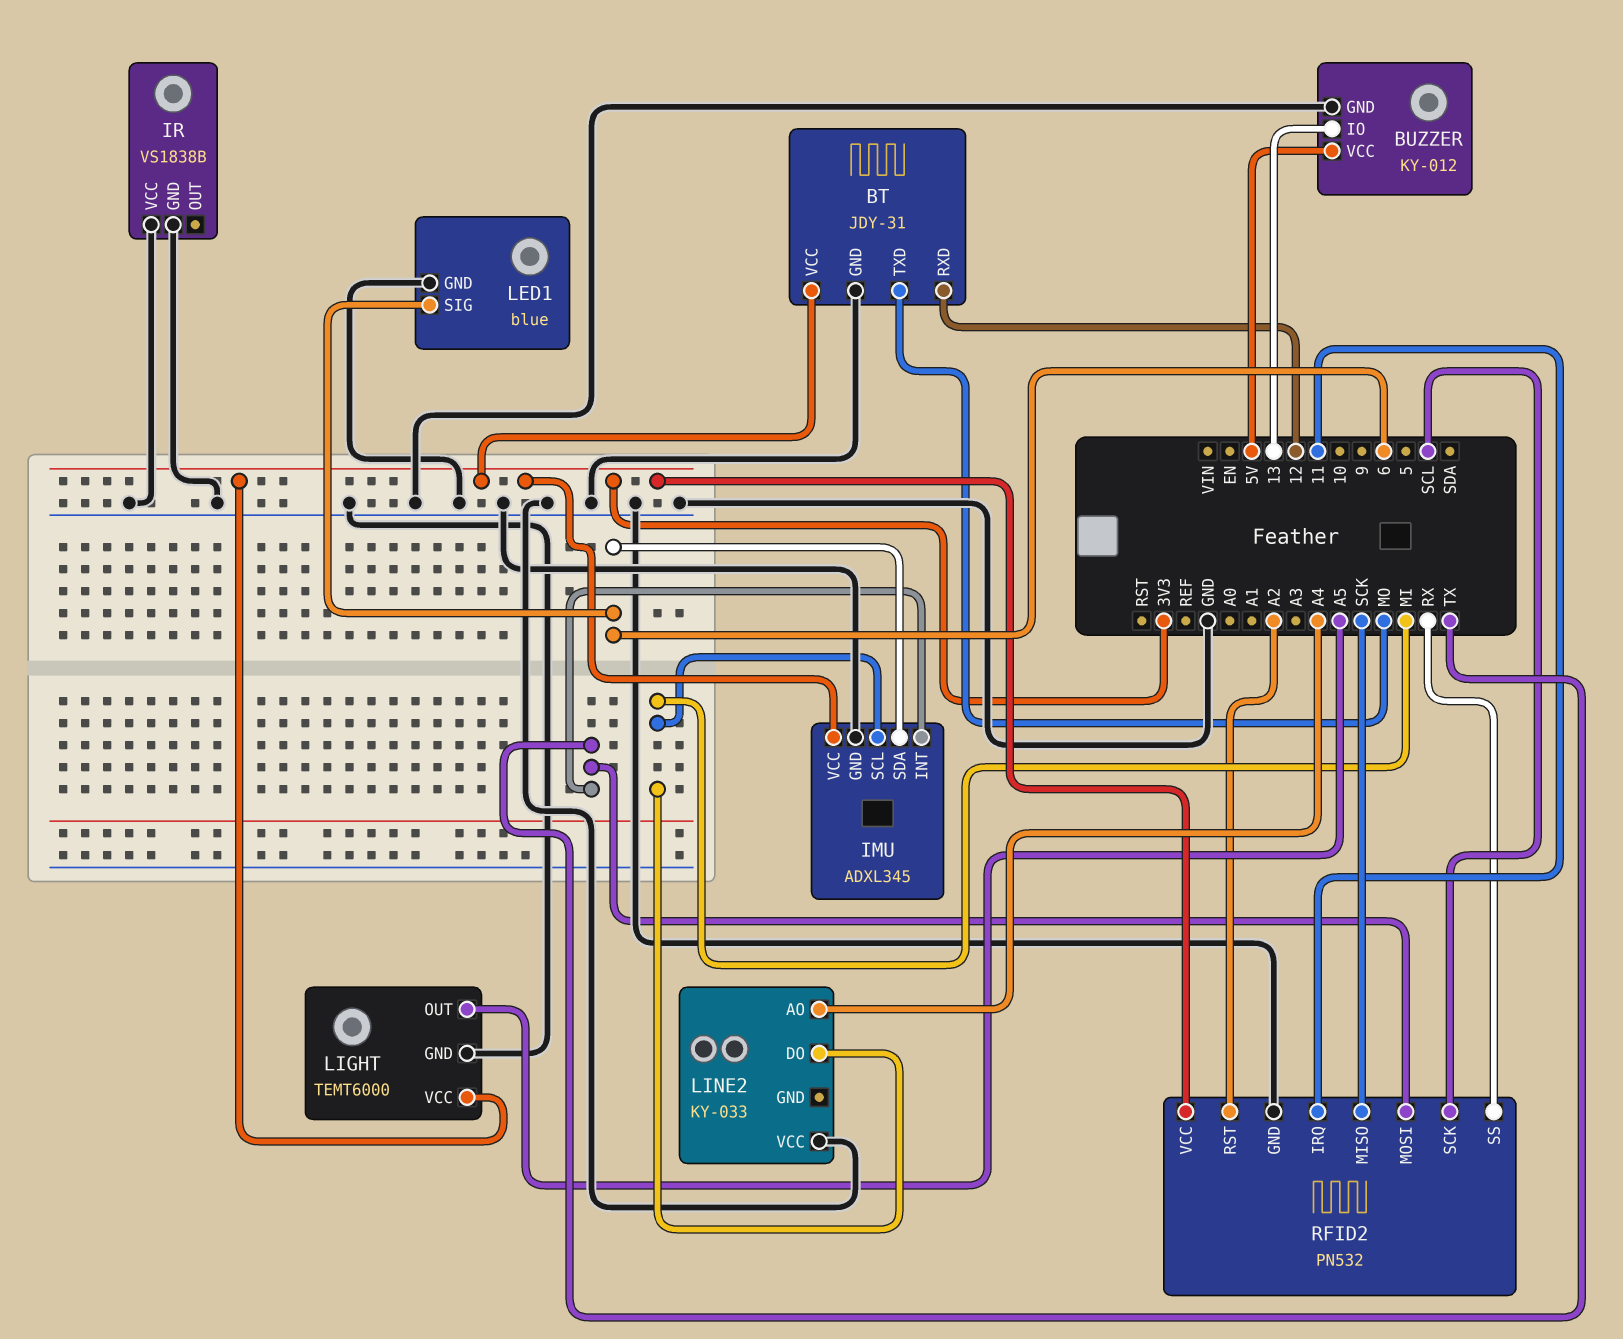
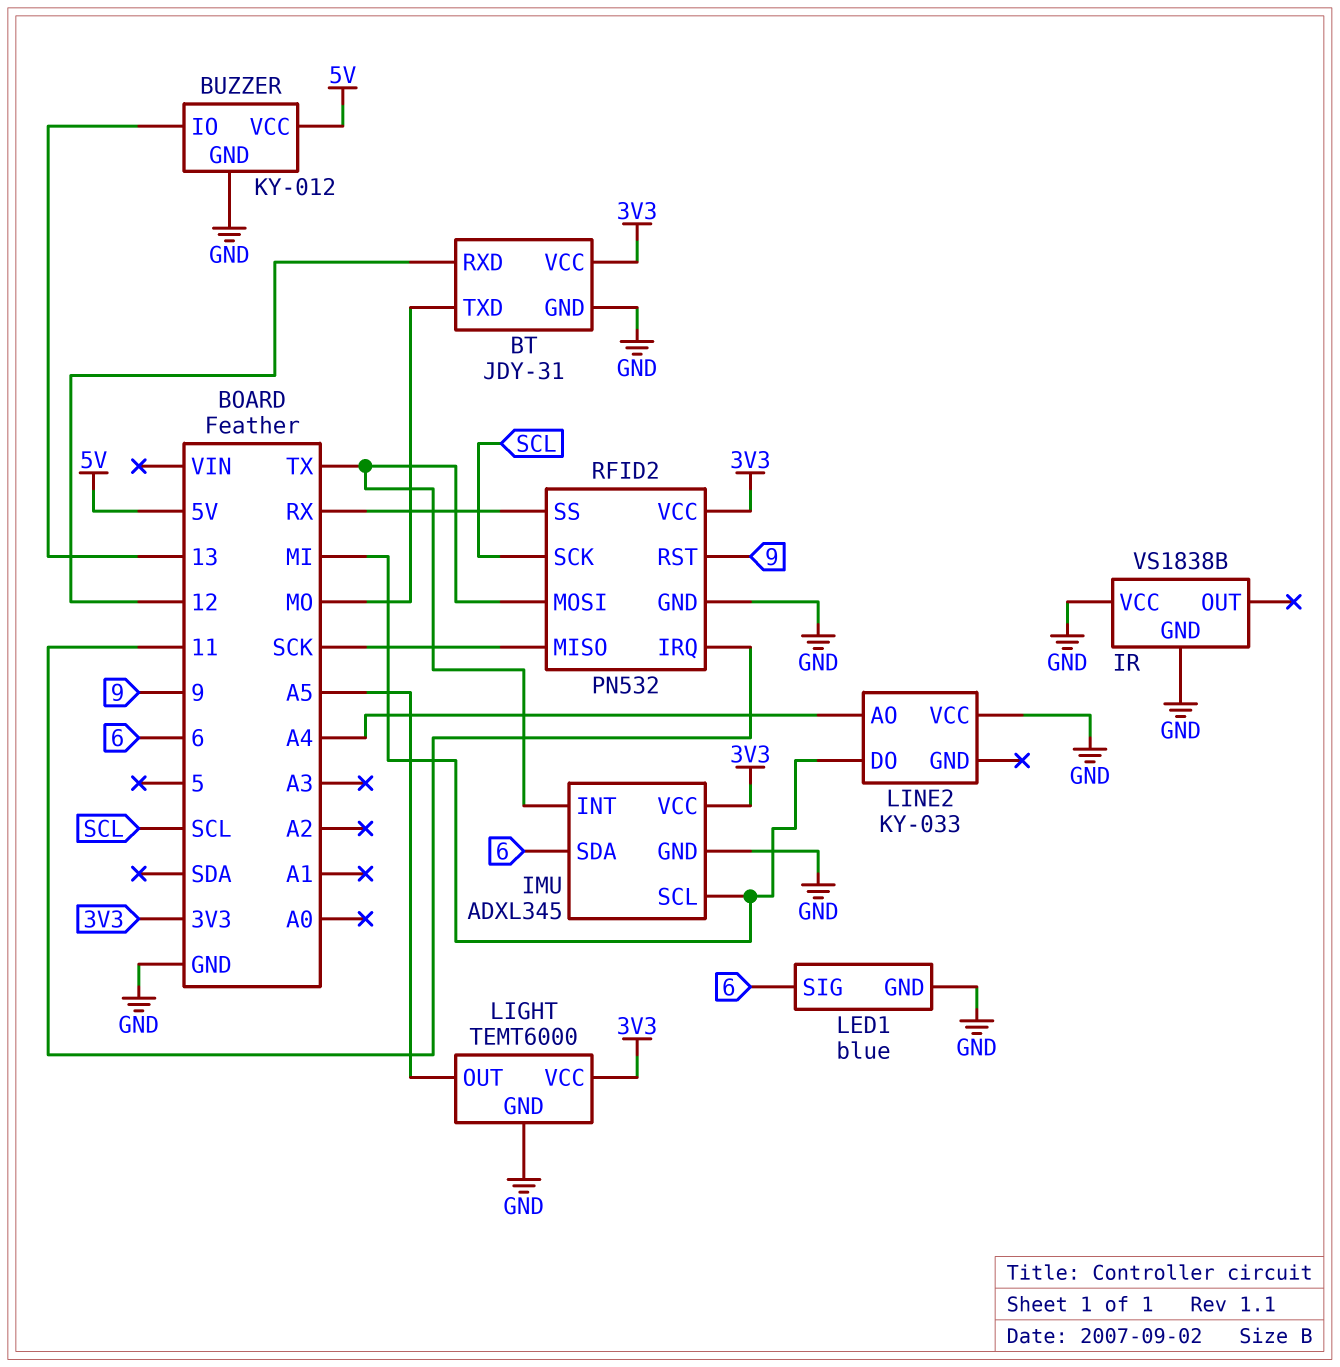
RFID2 pin RST: A2 -> 9

